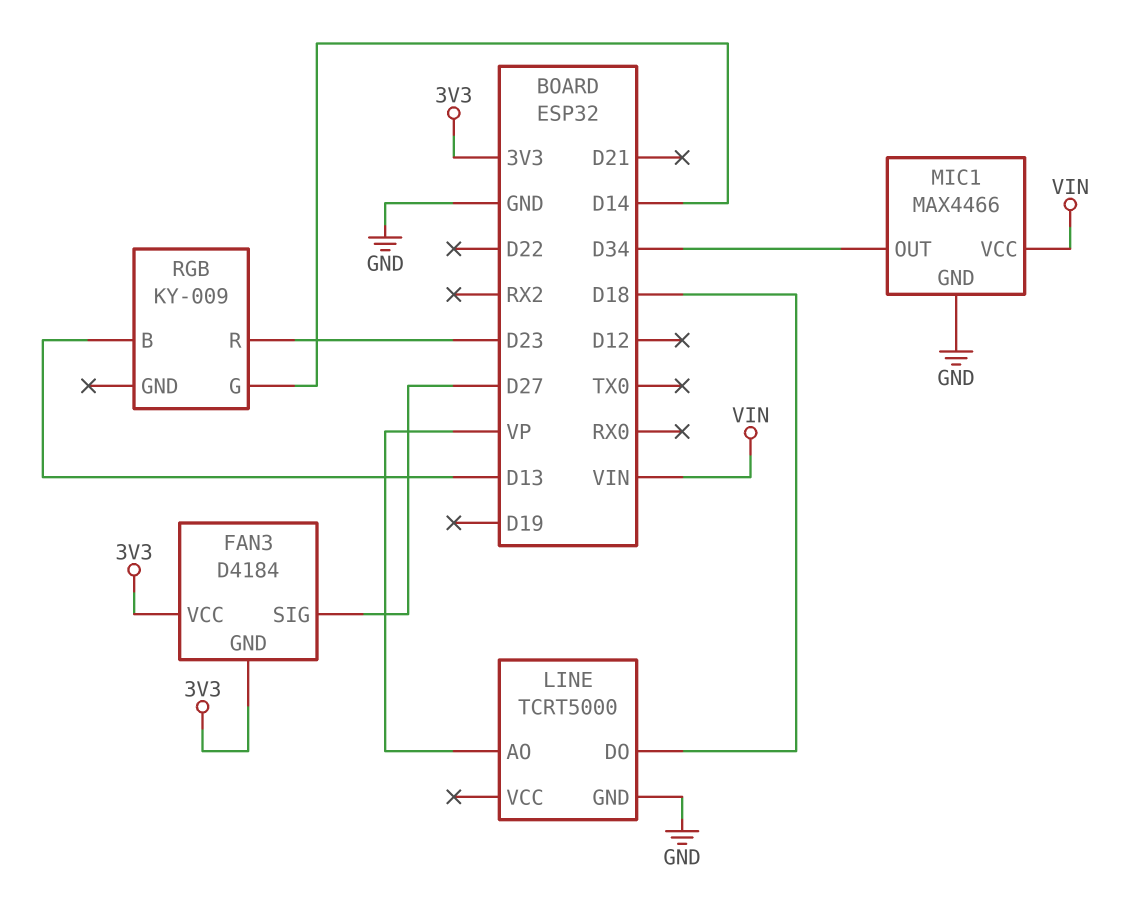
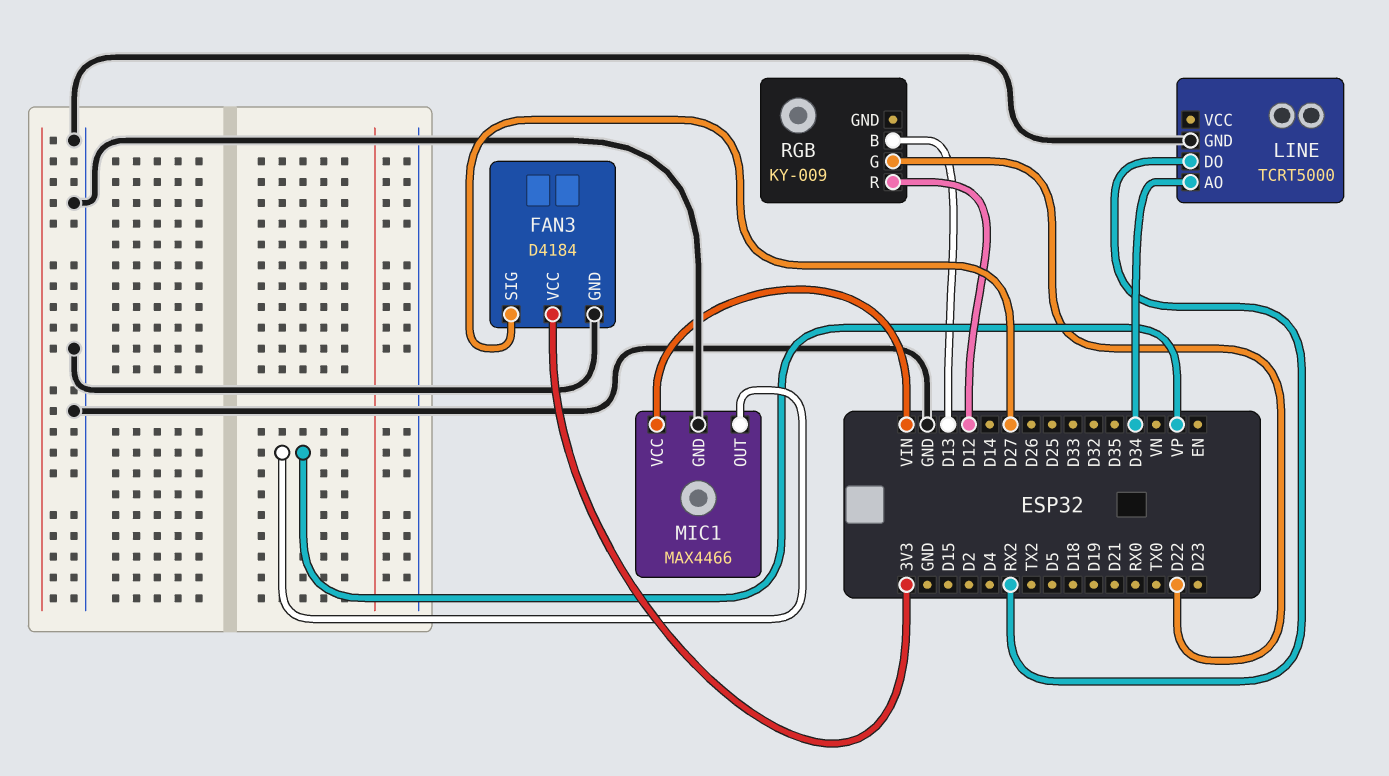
FAN3 pin GND: 3V3 -> GND
LINE pin AO: VP -> D34
LINE pin DO: D18 -> RX2
MIC1 pin OUT: D34 -> VP
RGB pin G: D14 -> D22
RGB pin R: D23 -> D12

